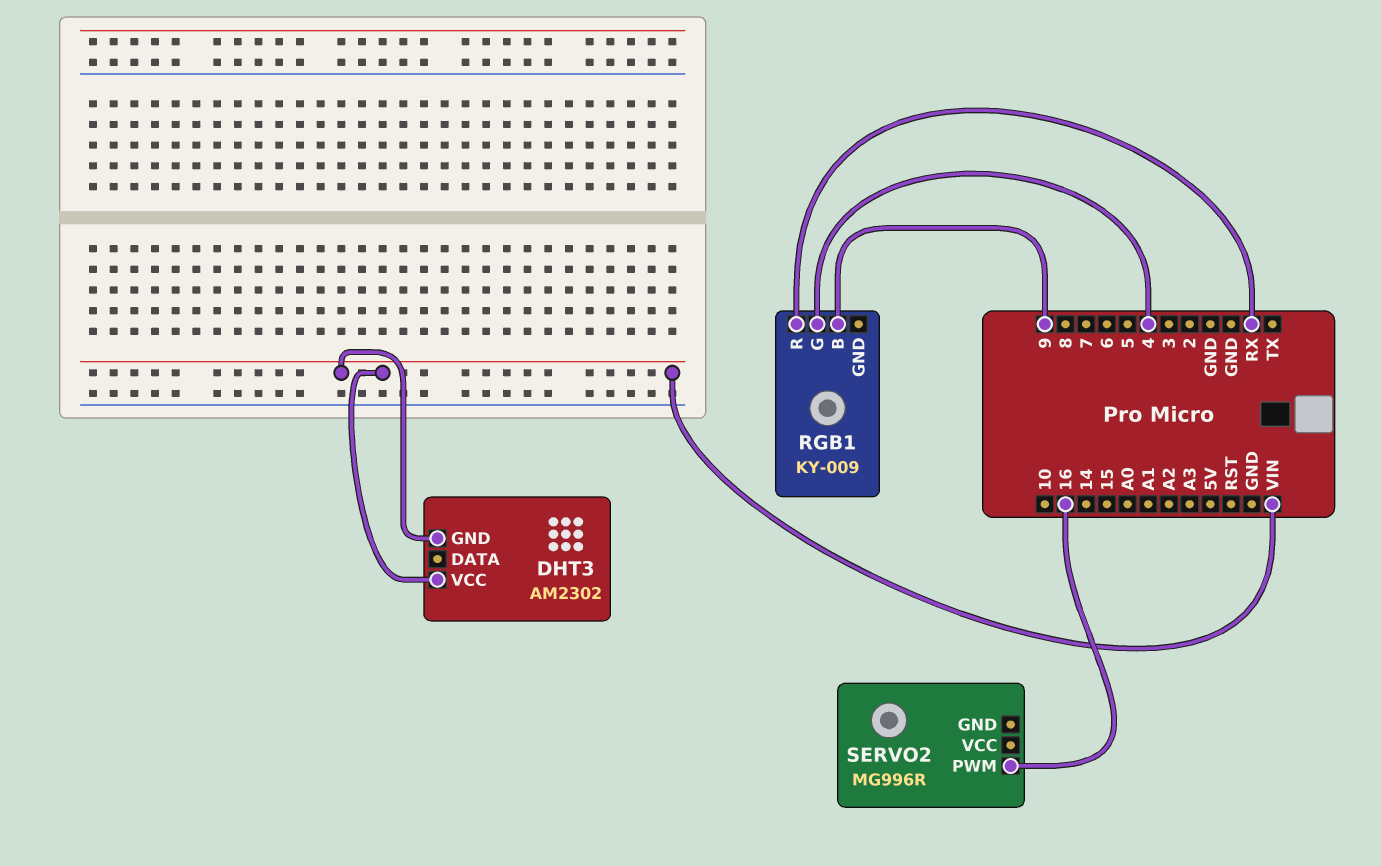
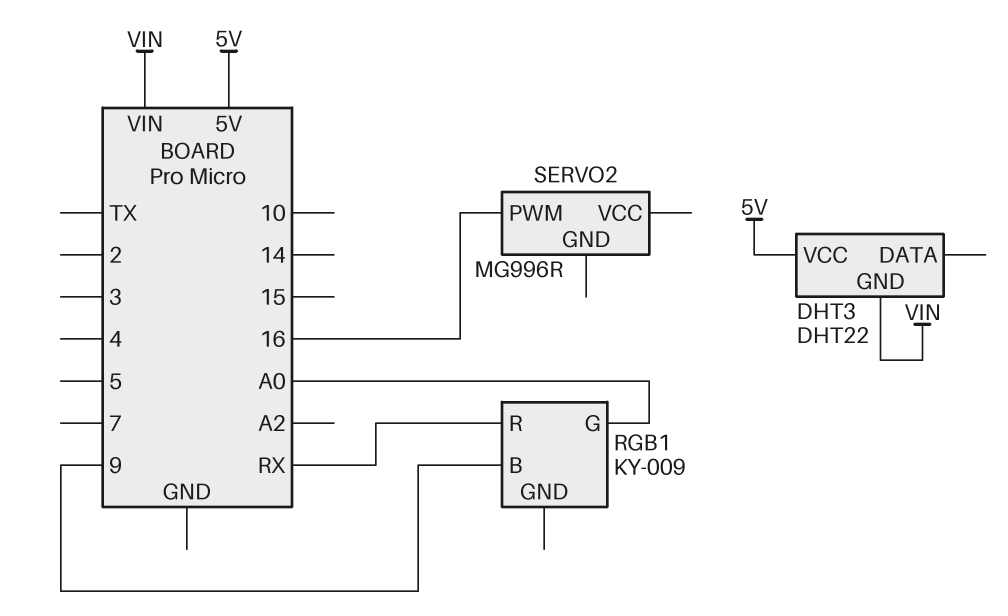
DHT3: AM2302 -> DHT22
DHT3 pin VCC: VIN -> 5V
RGB1 pin G: 4 -> A0

